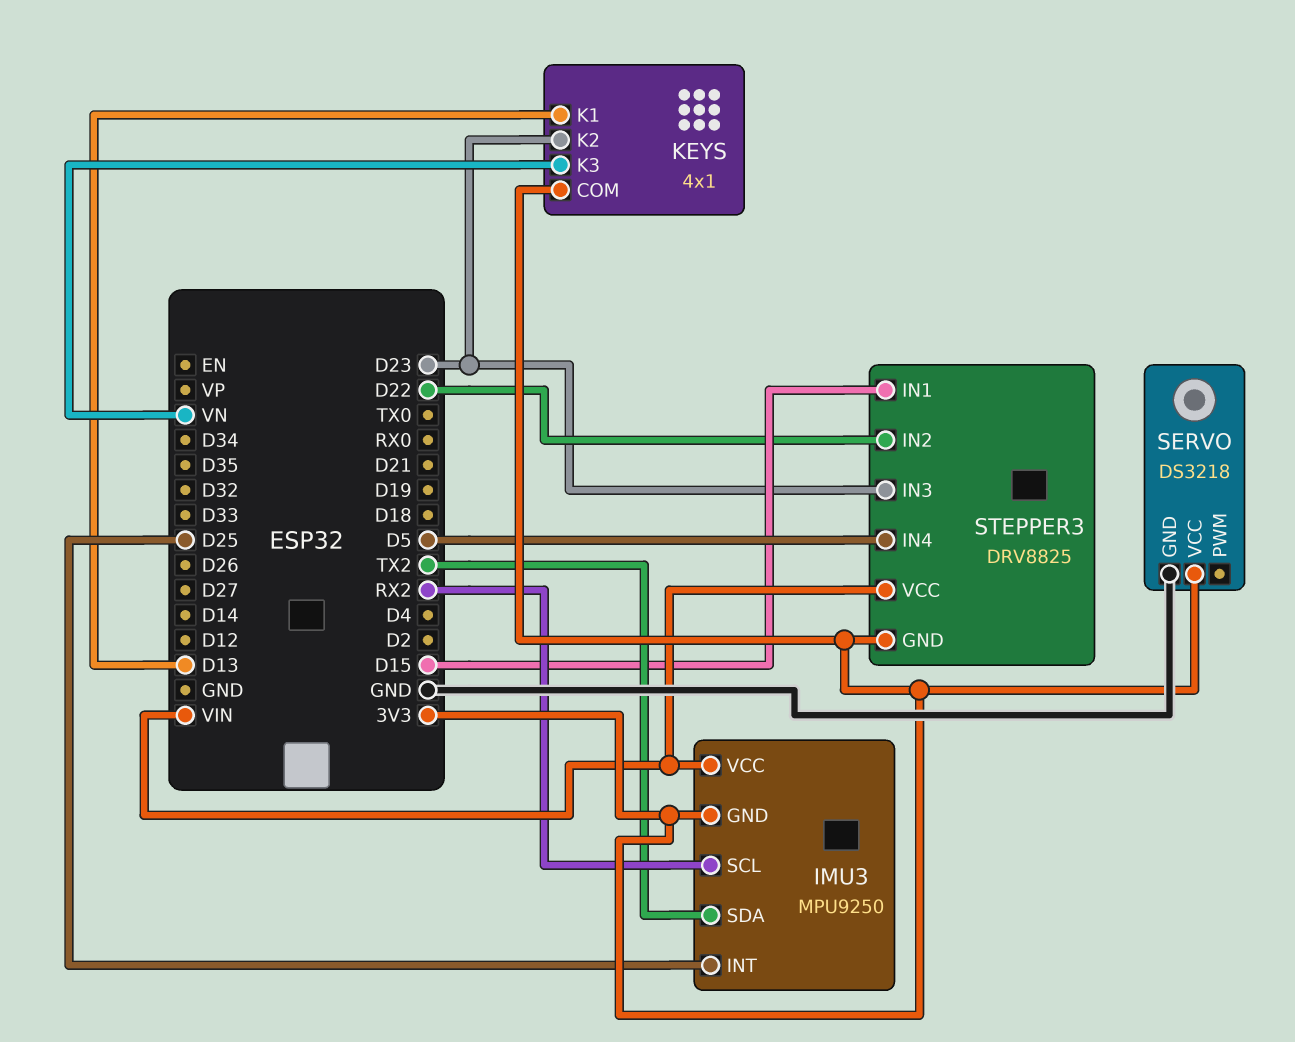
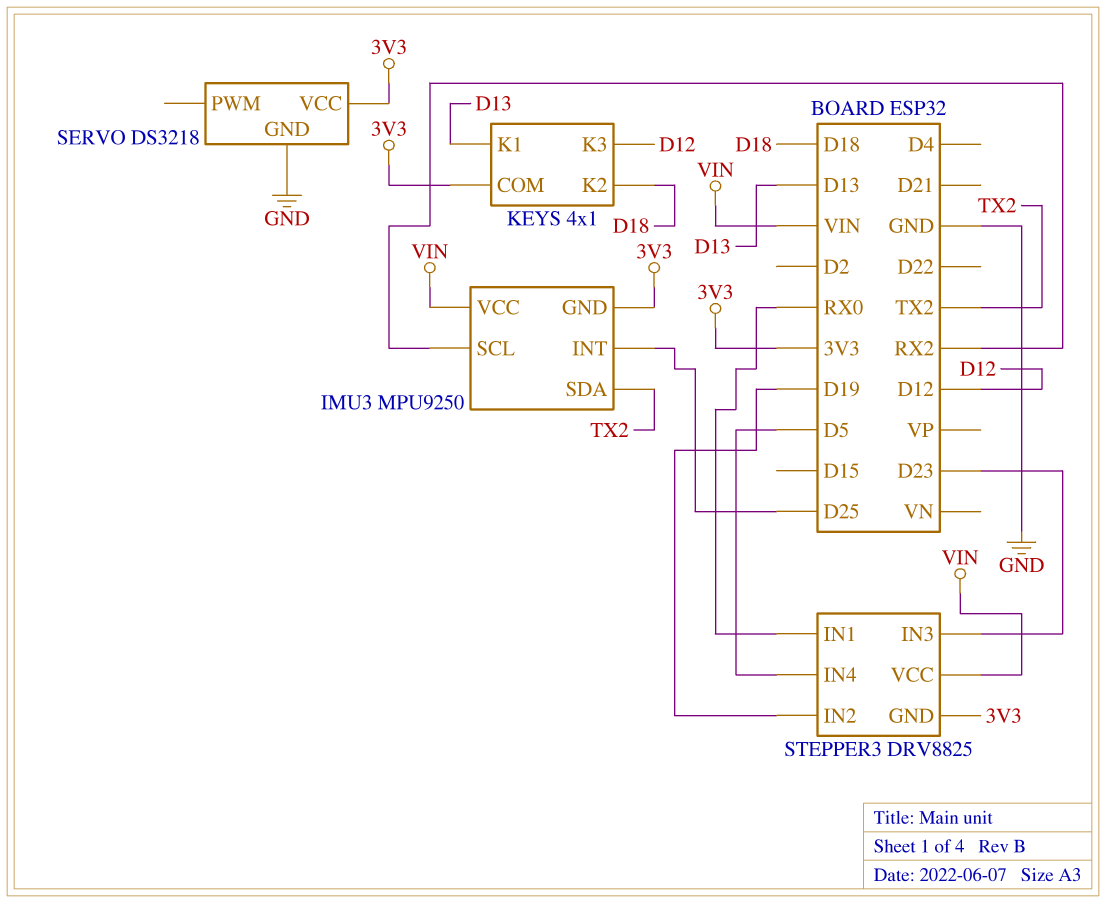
KEYS pin K2: D23 -> D18
KEYS pin K3: VN -> D12
STEPPER3 pin IN1: D15 -> RX0
STEPPER3 pin IN2: D22 -> D19

